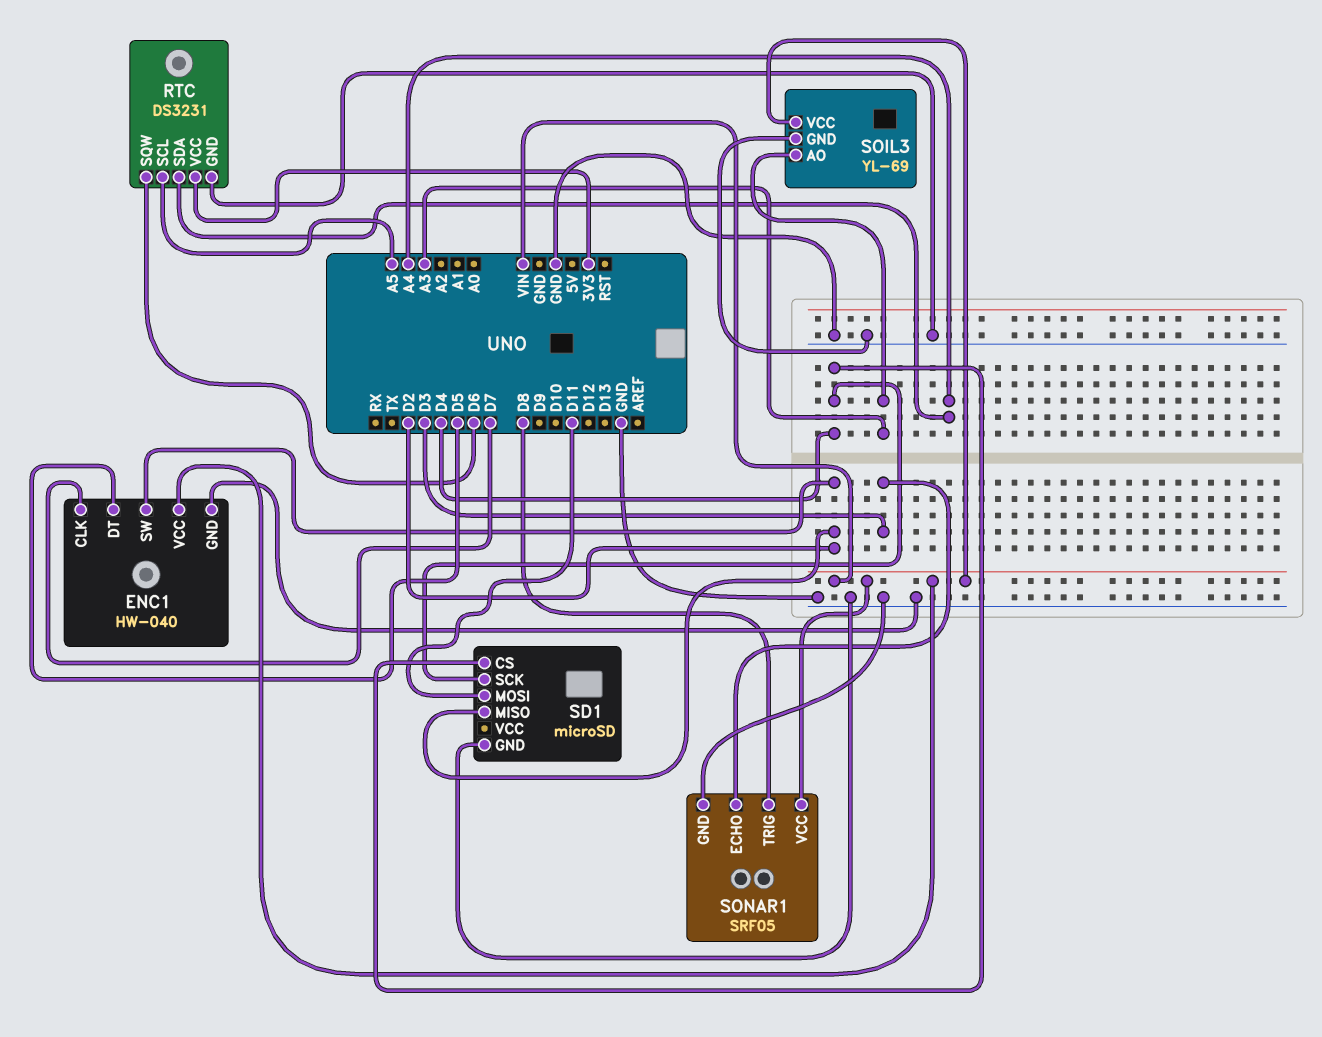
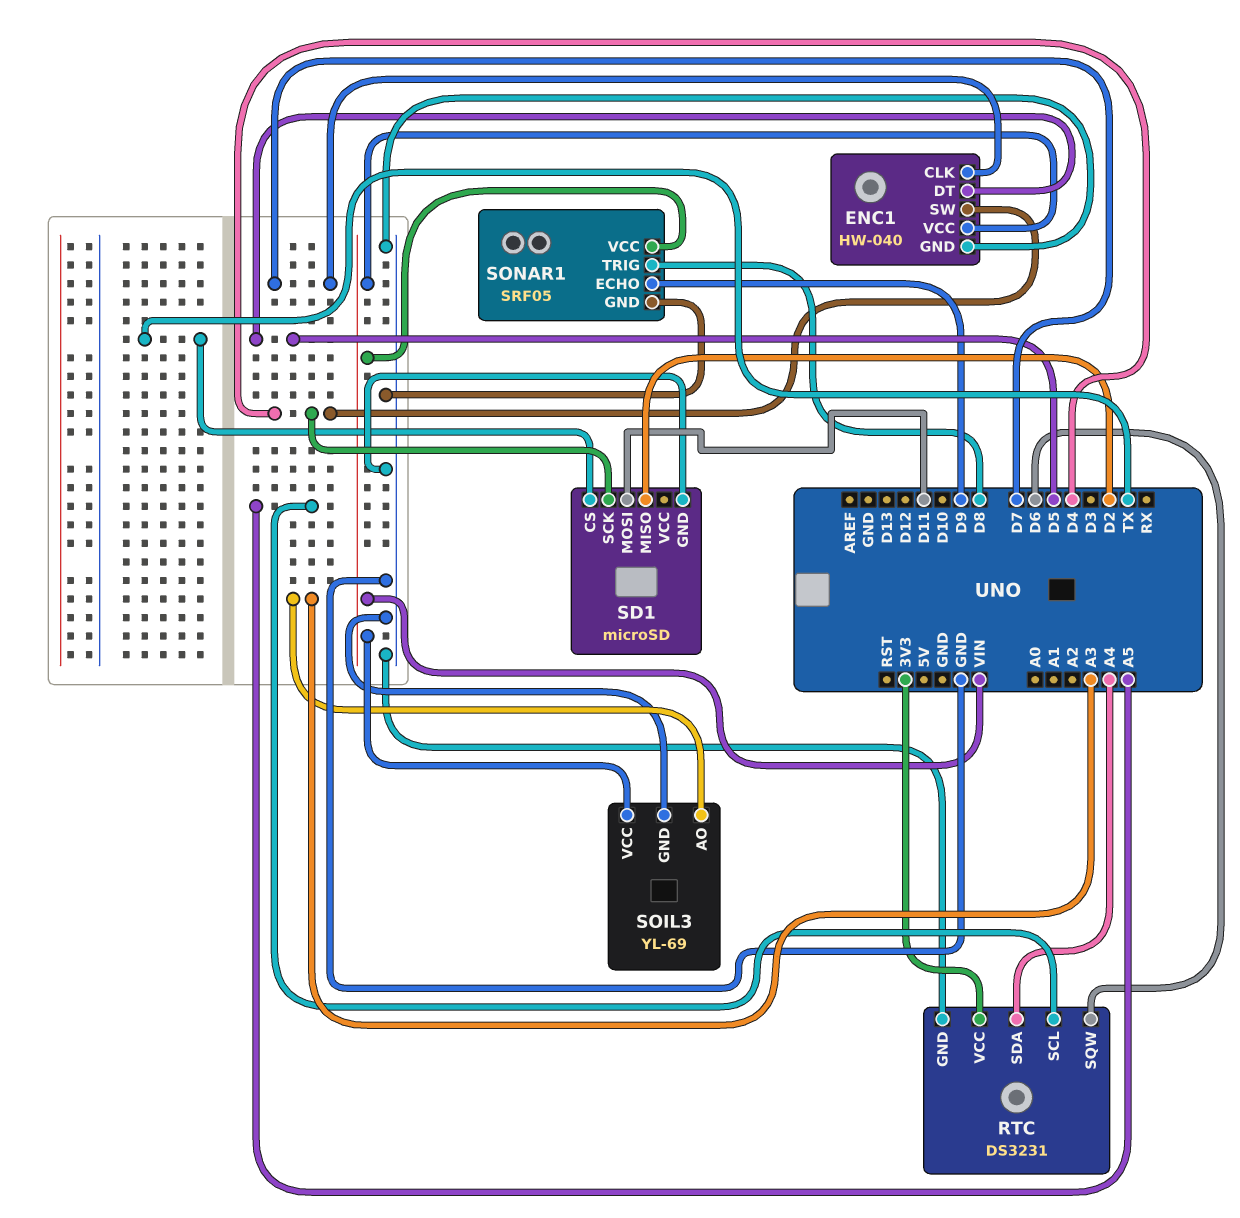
ENC1 pin SW: D2 -> D4
SD1 pin CS: D4 -> TX
SONAR1 pin ECHO: D3 -> D9

